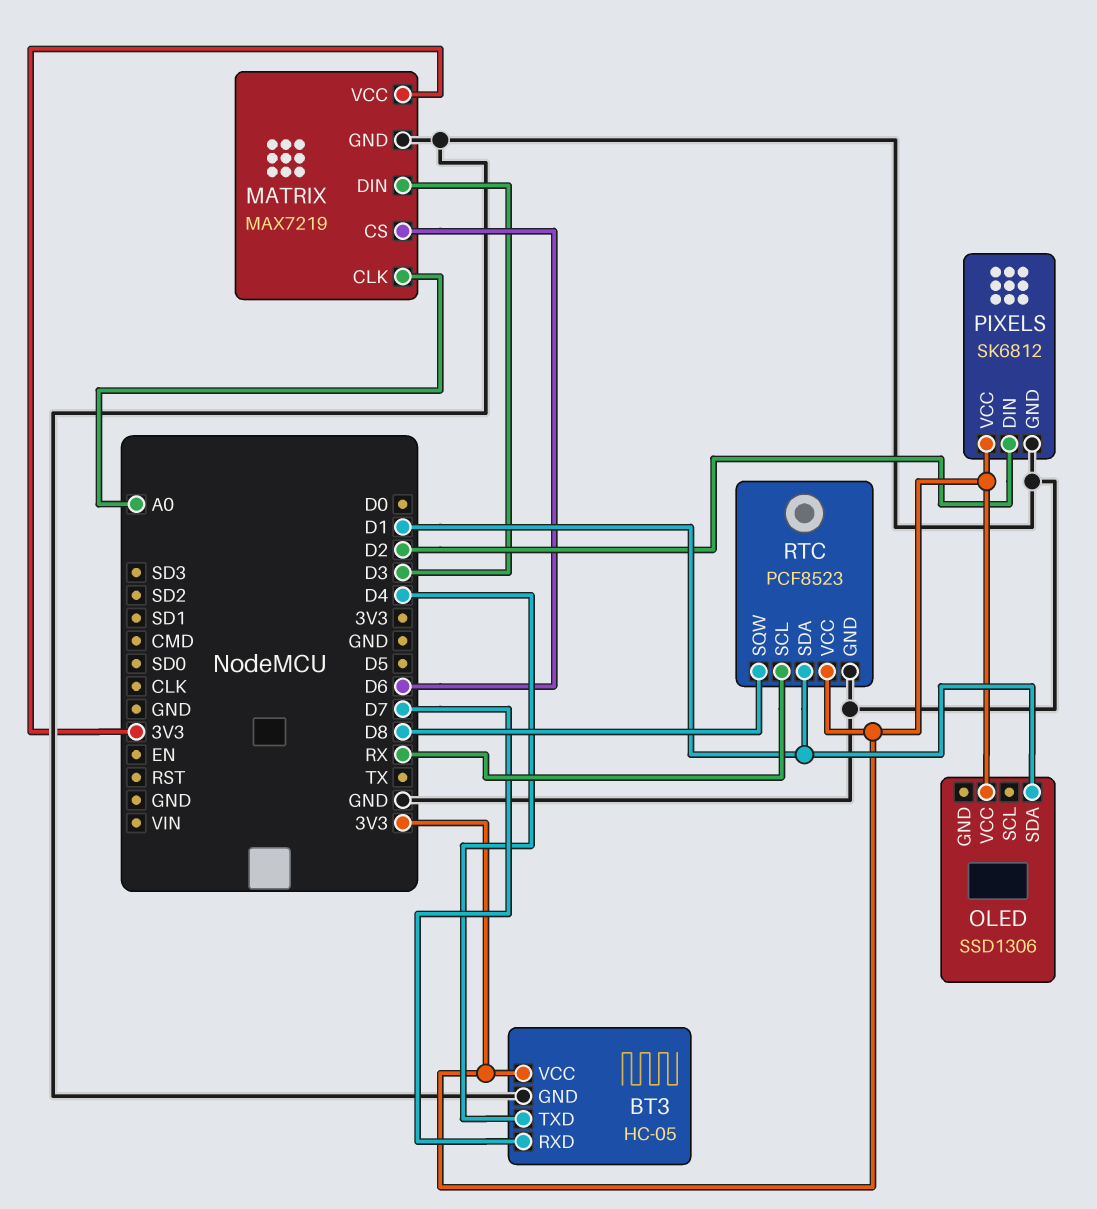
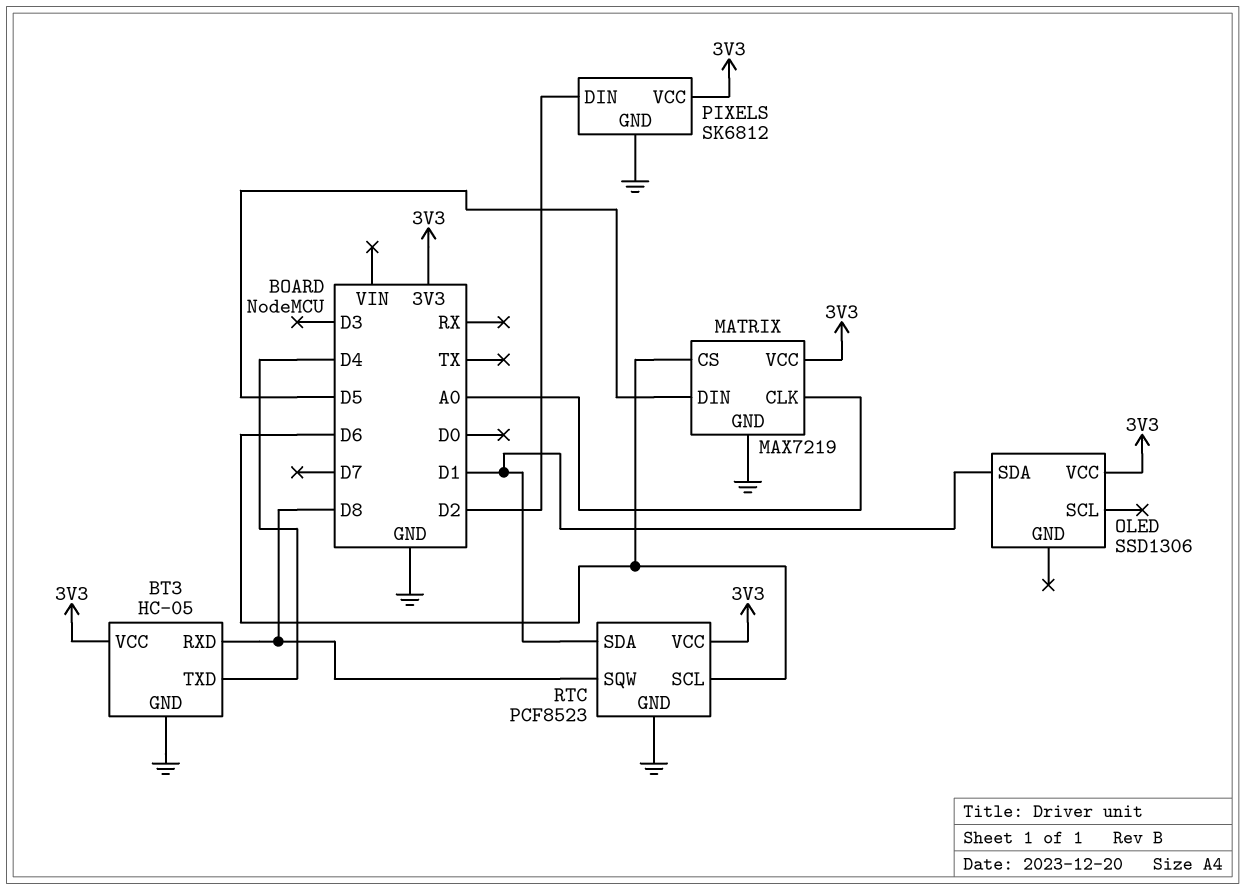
BT3 pin RXD: D7 -> D8
MATRIX pin DIN: D3 -> D5
RTC pin SCL: RX -> D6

